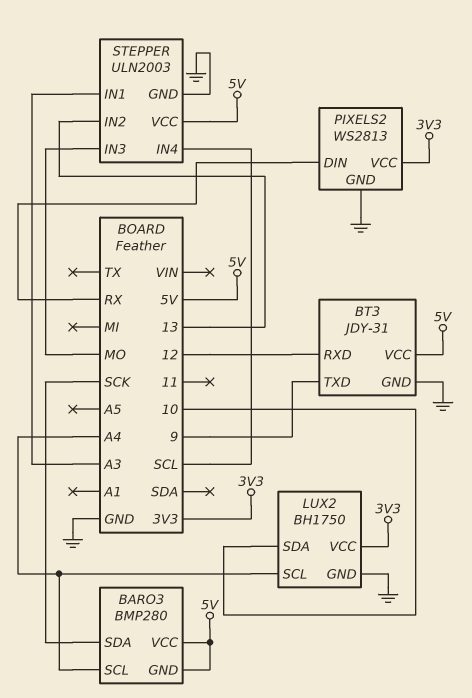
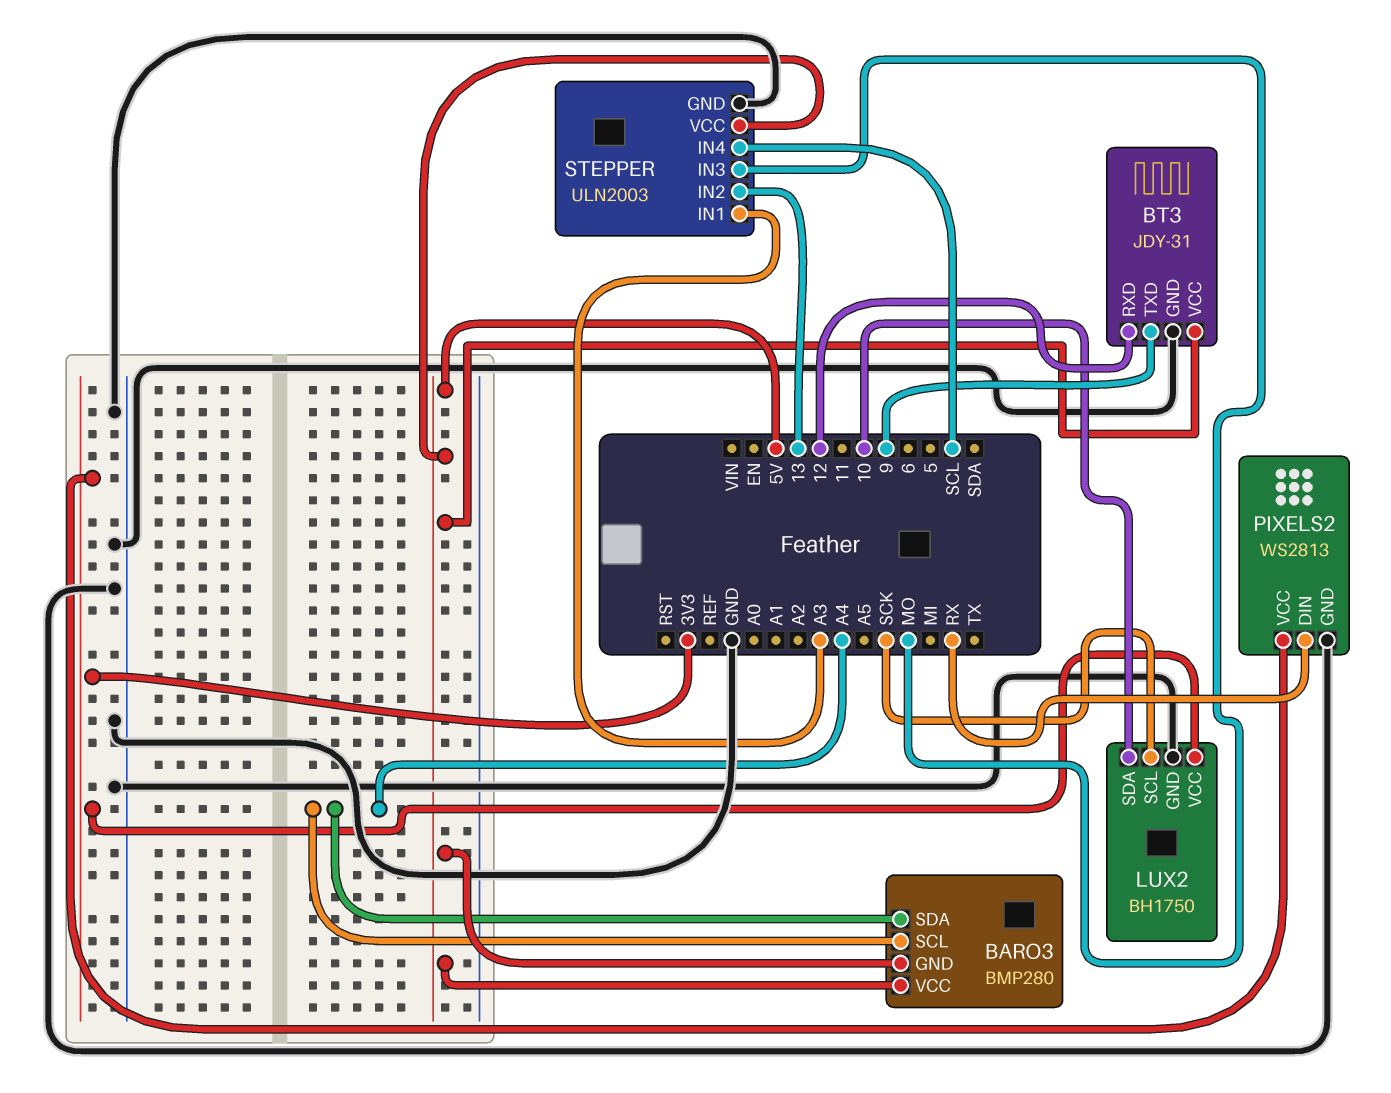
BARO3 pin SDA: SCK -> A4
LUX2 pin SCL: A4 -> SCK

